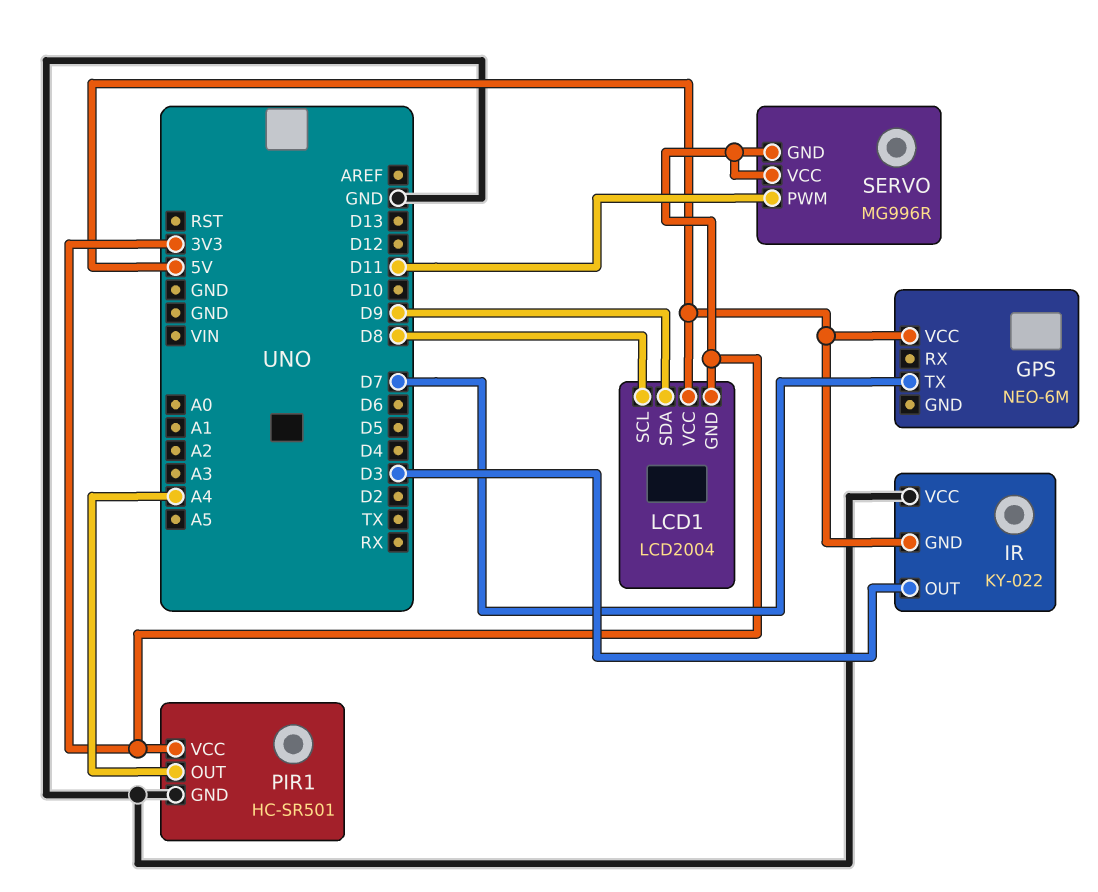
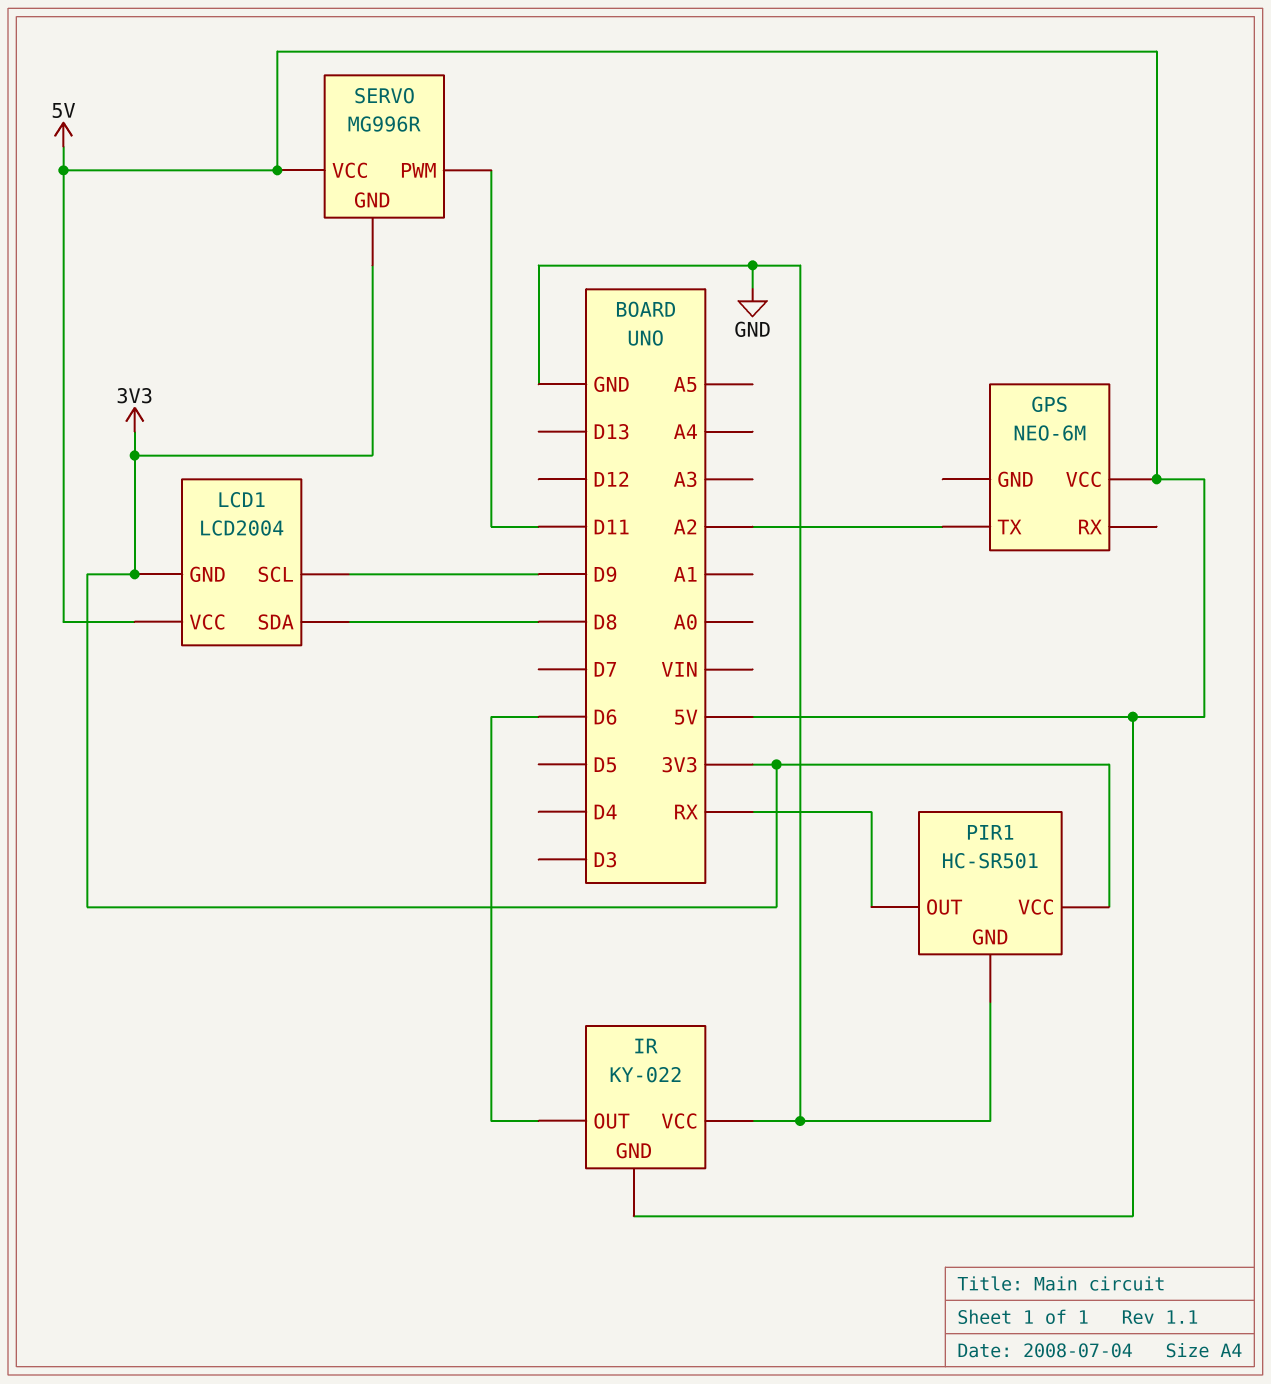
GPS pin TX: D7 -> A2
IR pin OUT: D3 -> D6
LCD1 pin SCL: D8 -> D9
LCD1 pin SDA: D9 -> D8
PIR1 pin OUT: A4 -> RX
SERVO pin VCC: 3V3 -> 5V

